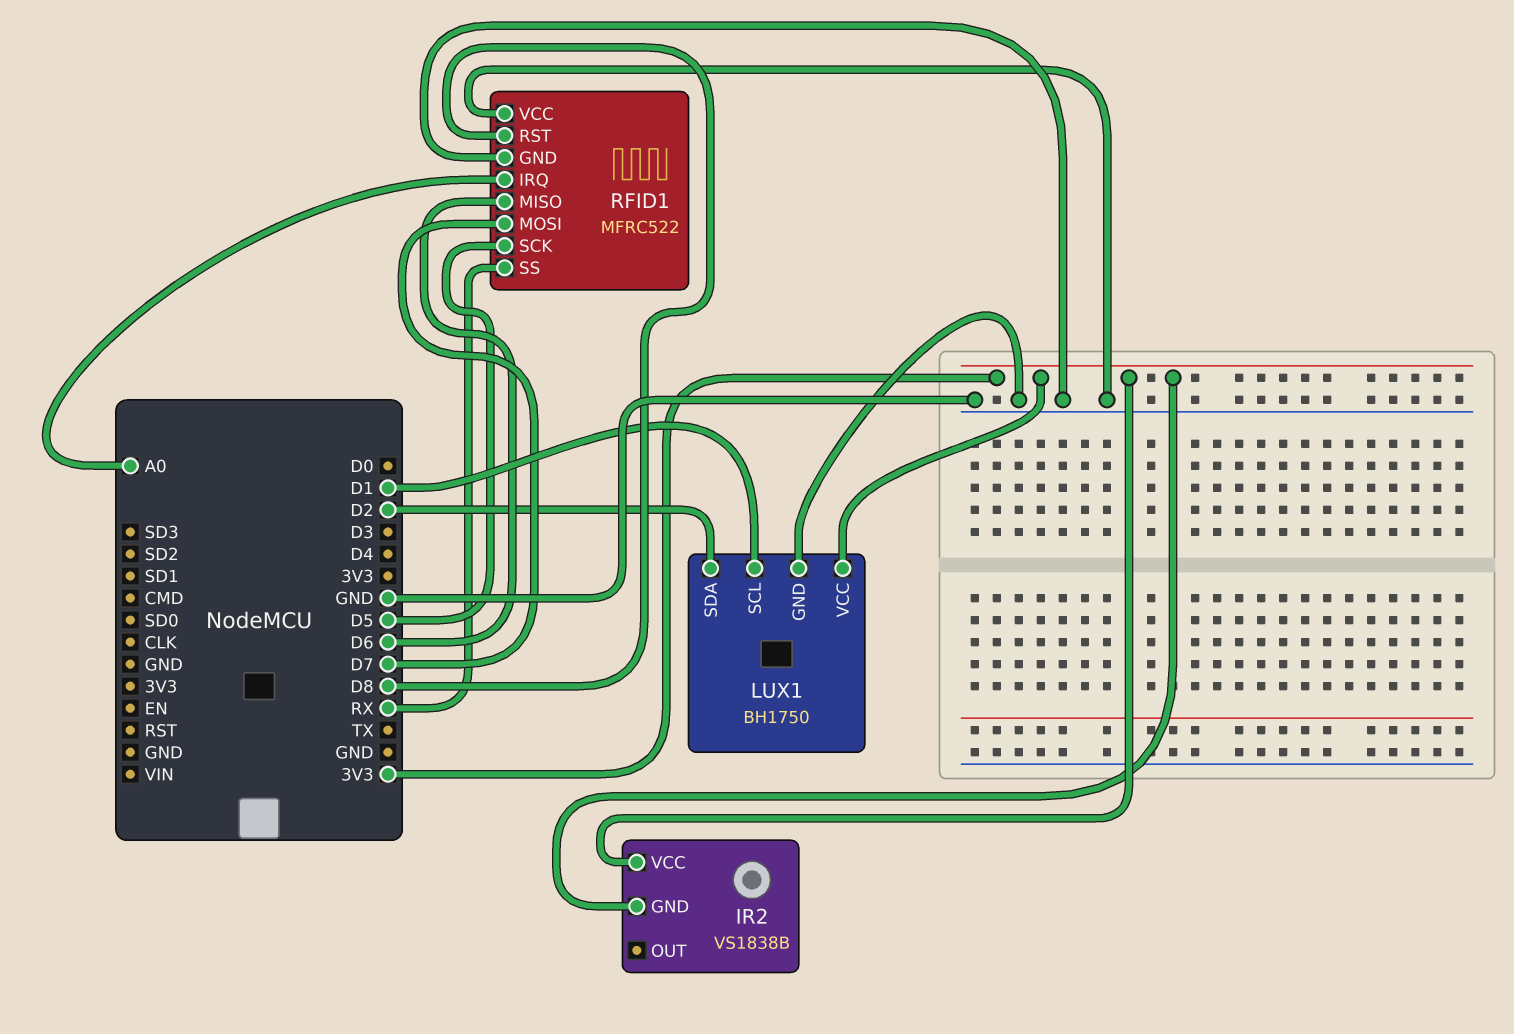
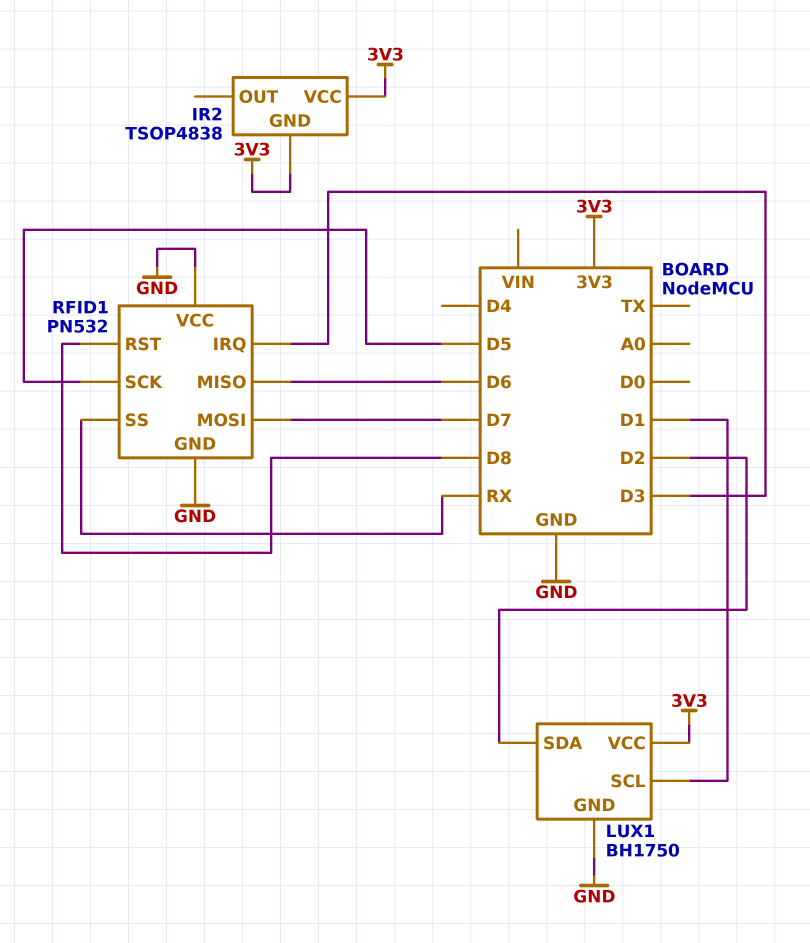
IR2: VS1838B -> TSOP4838
RFID1: MFRC522 -> PN532
RFID1 pin IRQ: A0 -> D3

